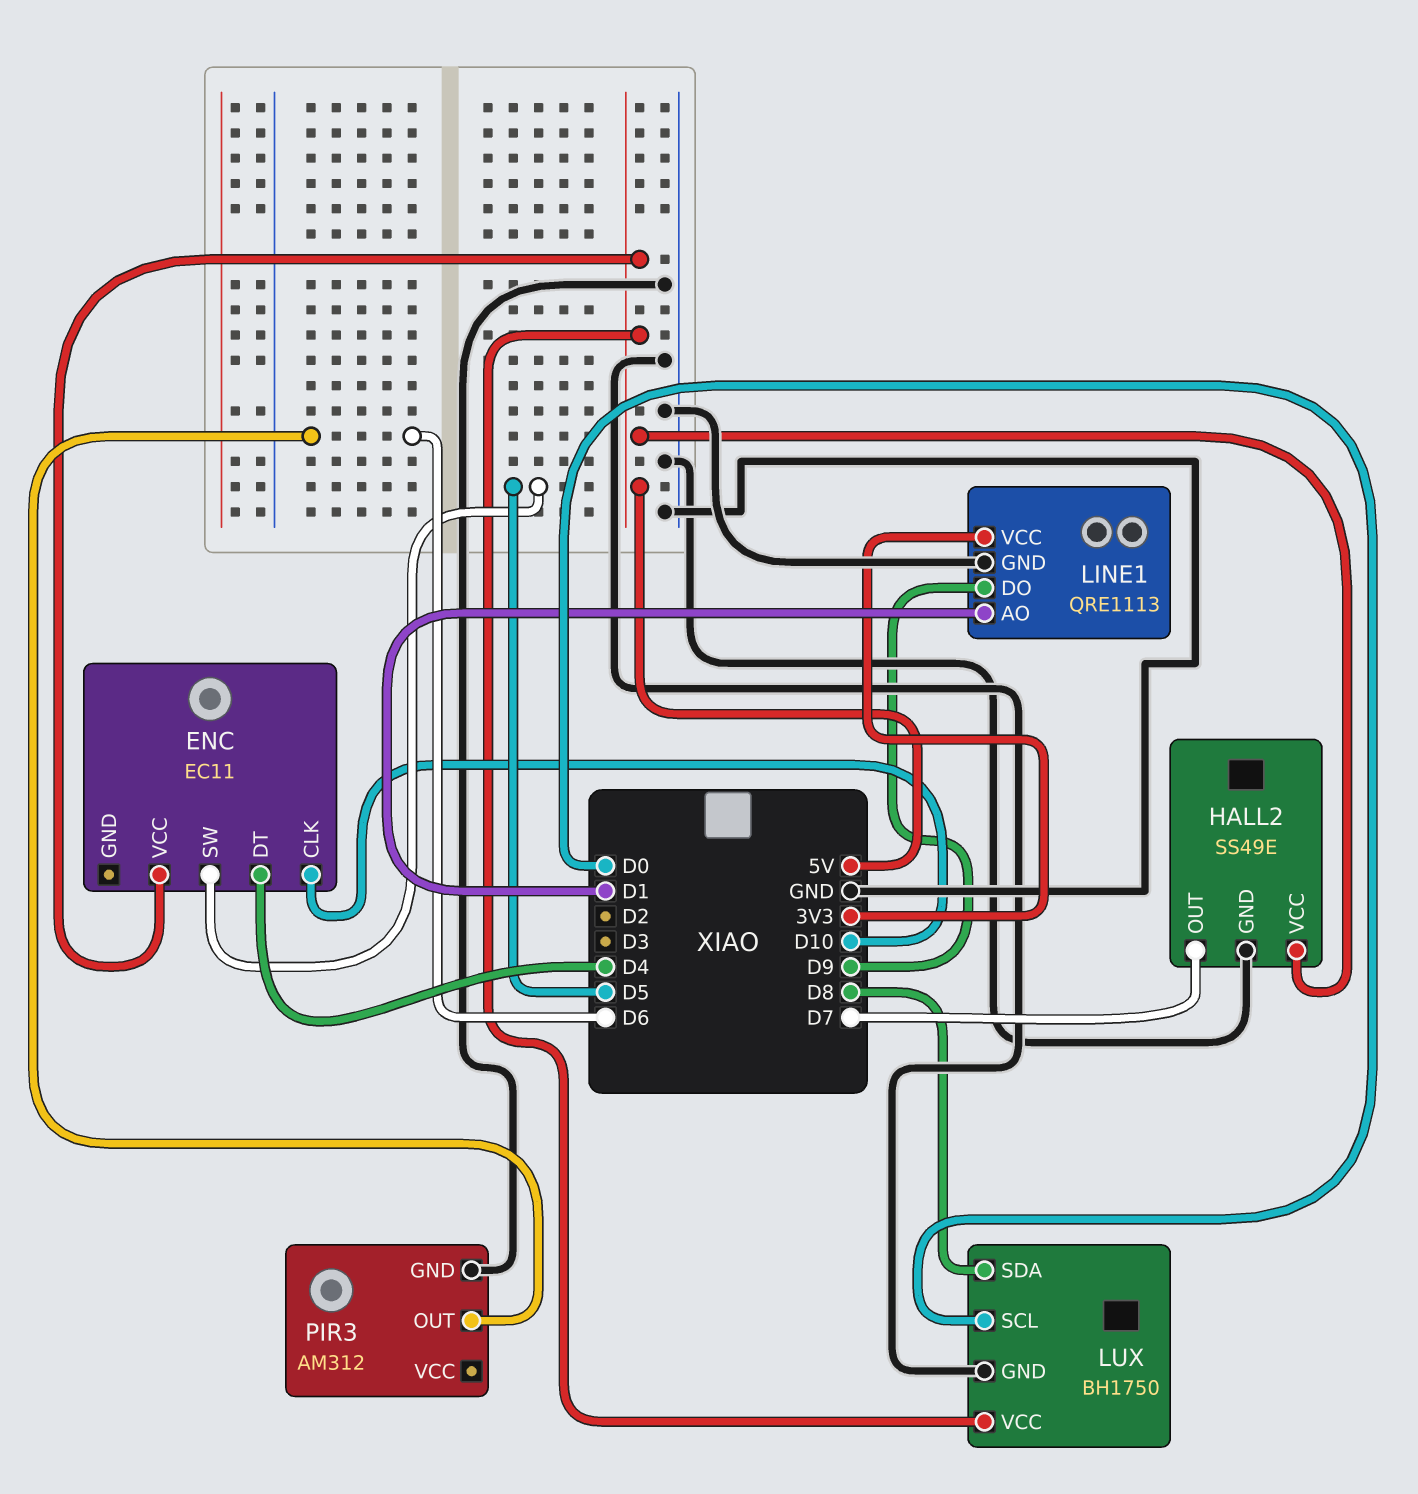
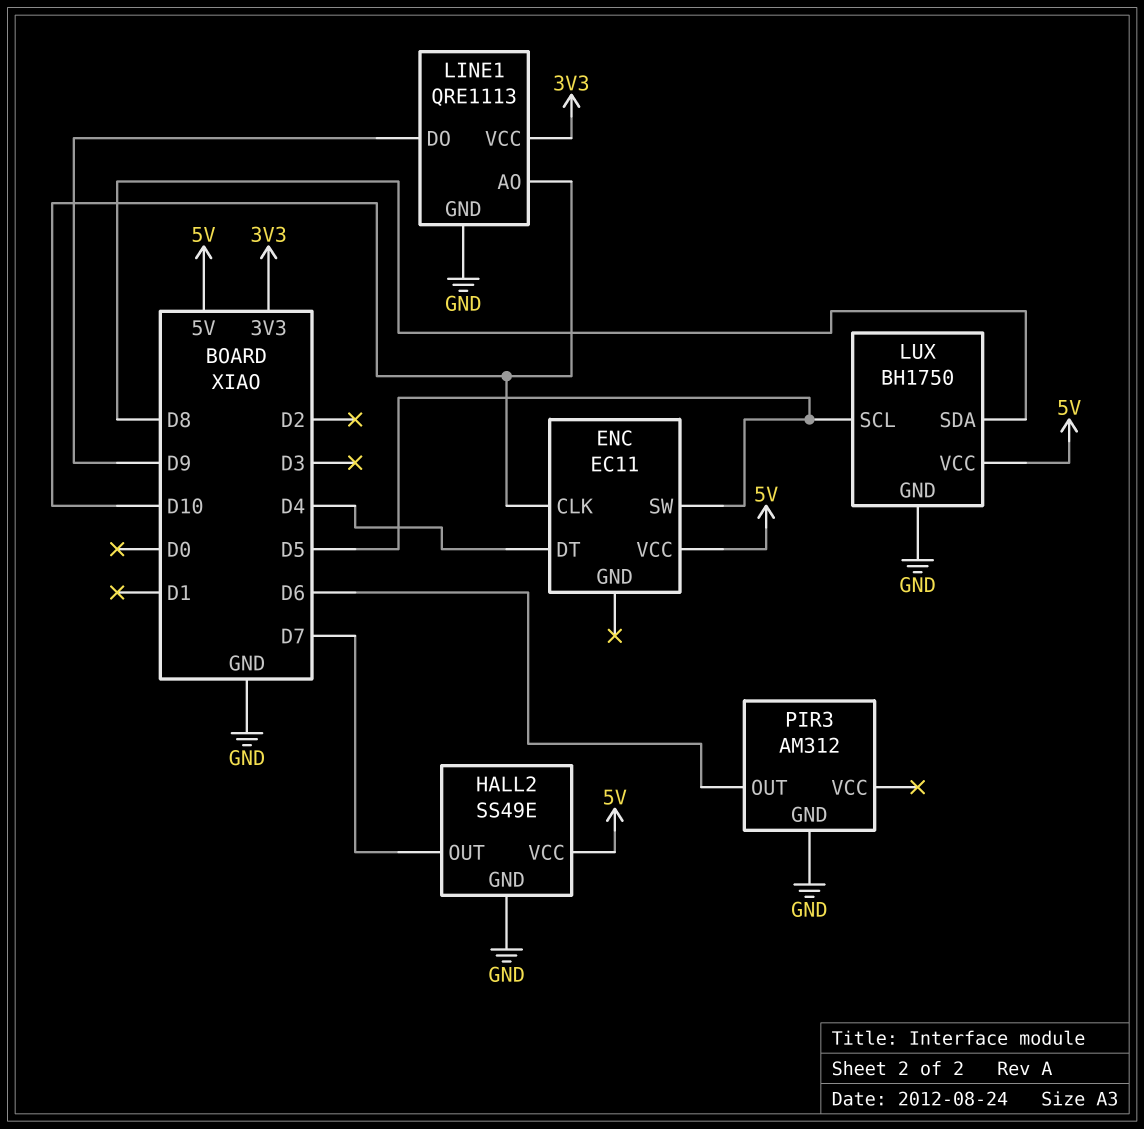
LINE1 pin AO: D1 -> D10
LUX pin SCL: D0 -> D5

